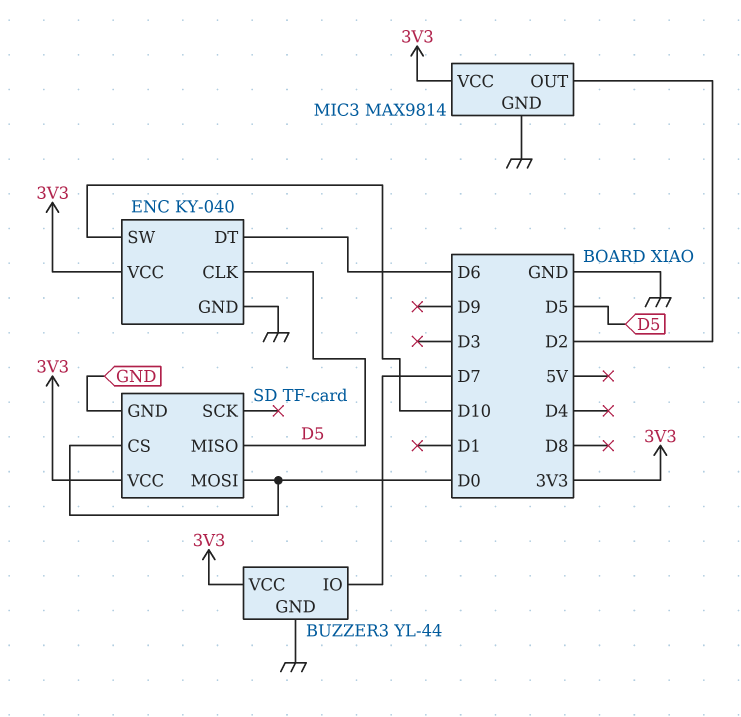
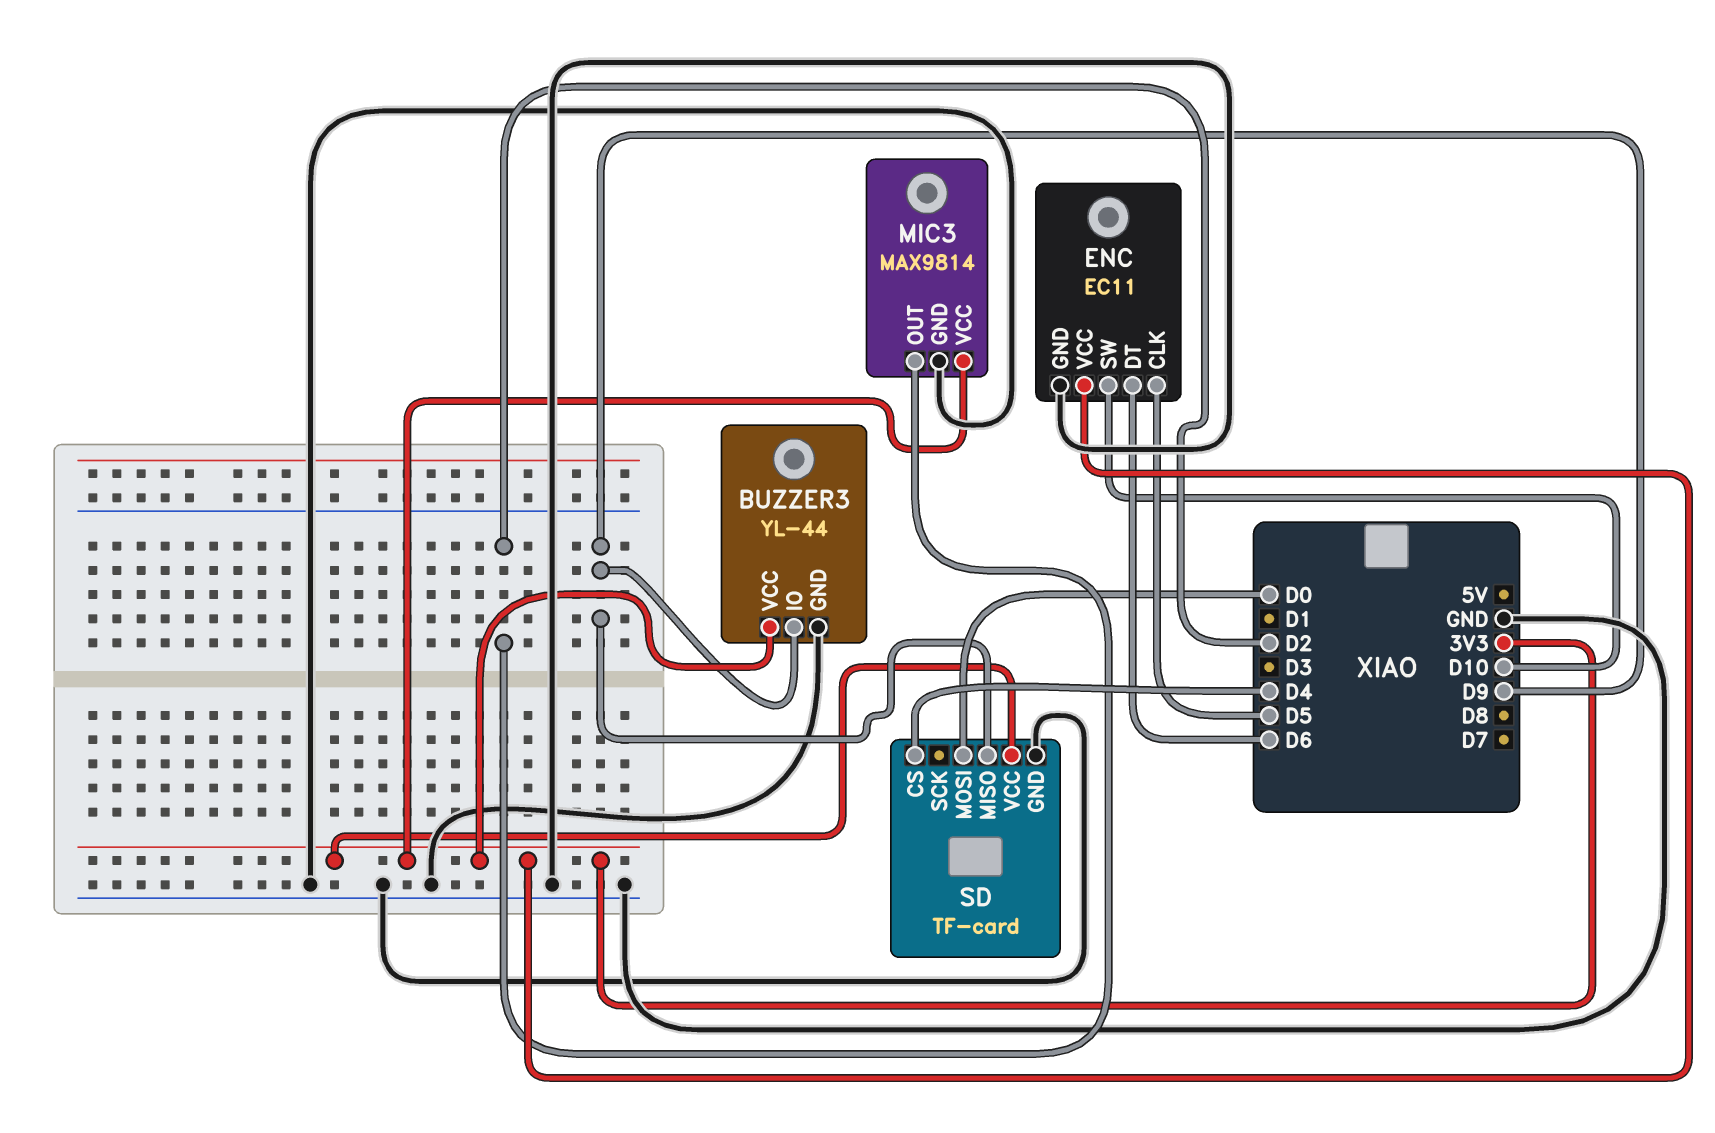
BUZZER3 pin IO: D7 -> D9
ENC: KY-040 -> EC11
SD pin CS: D0 -> D4
SD pin MISO: D5 -> D9

